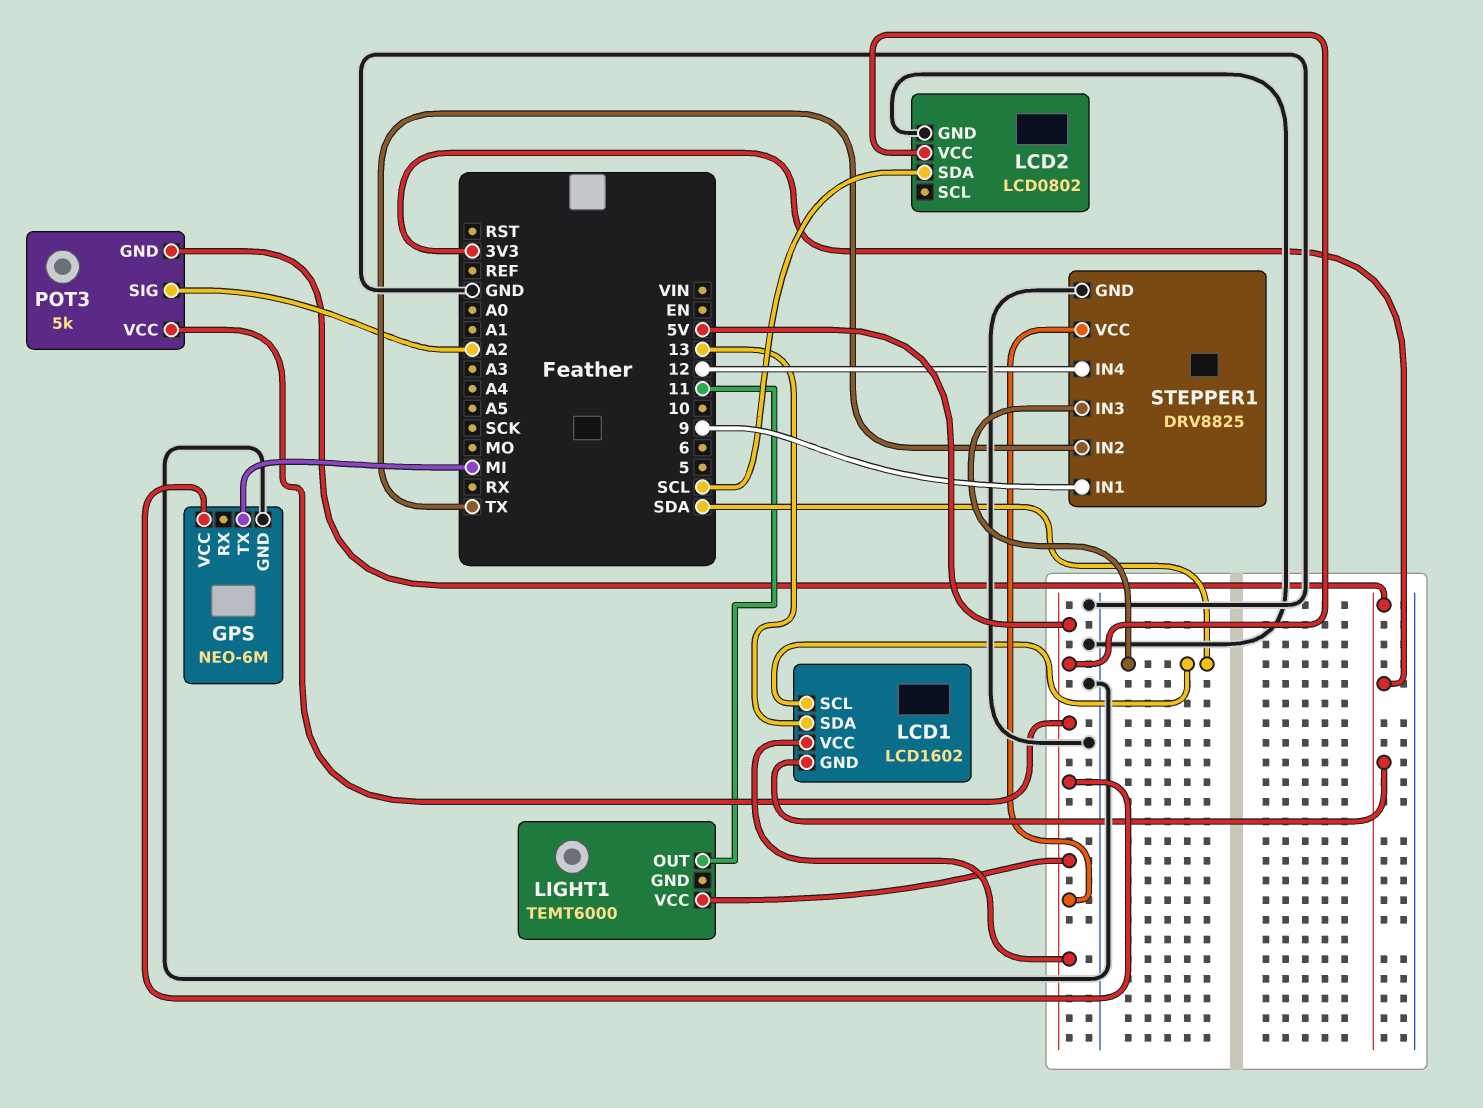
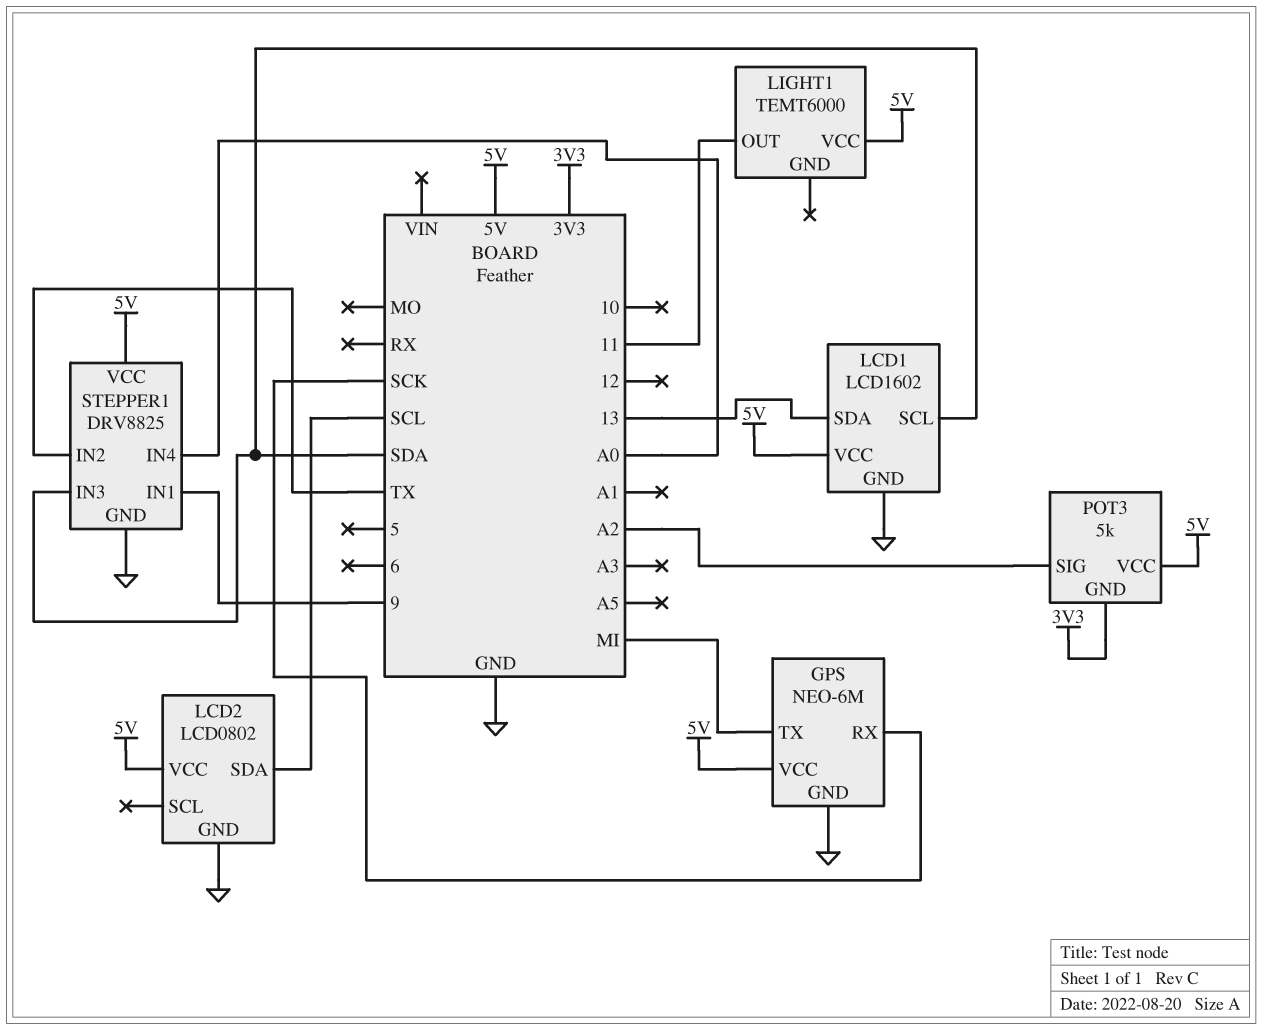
GPS pin RX: none -> SCK
LCD1 pin GND: 3V3 -> GND
STEPPER1 pin IN4: 12 -> A0

